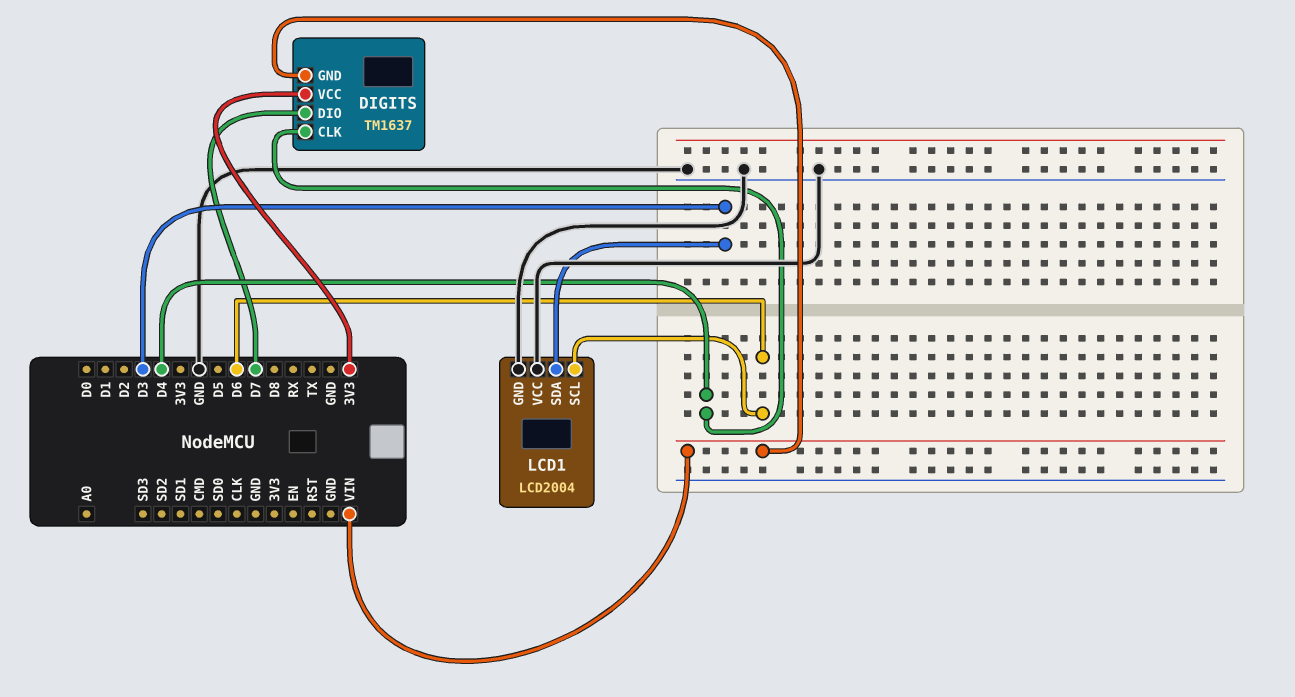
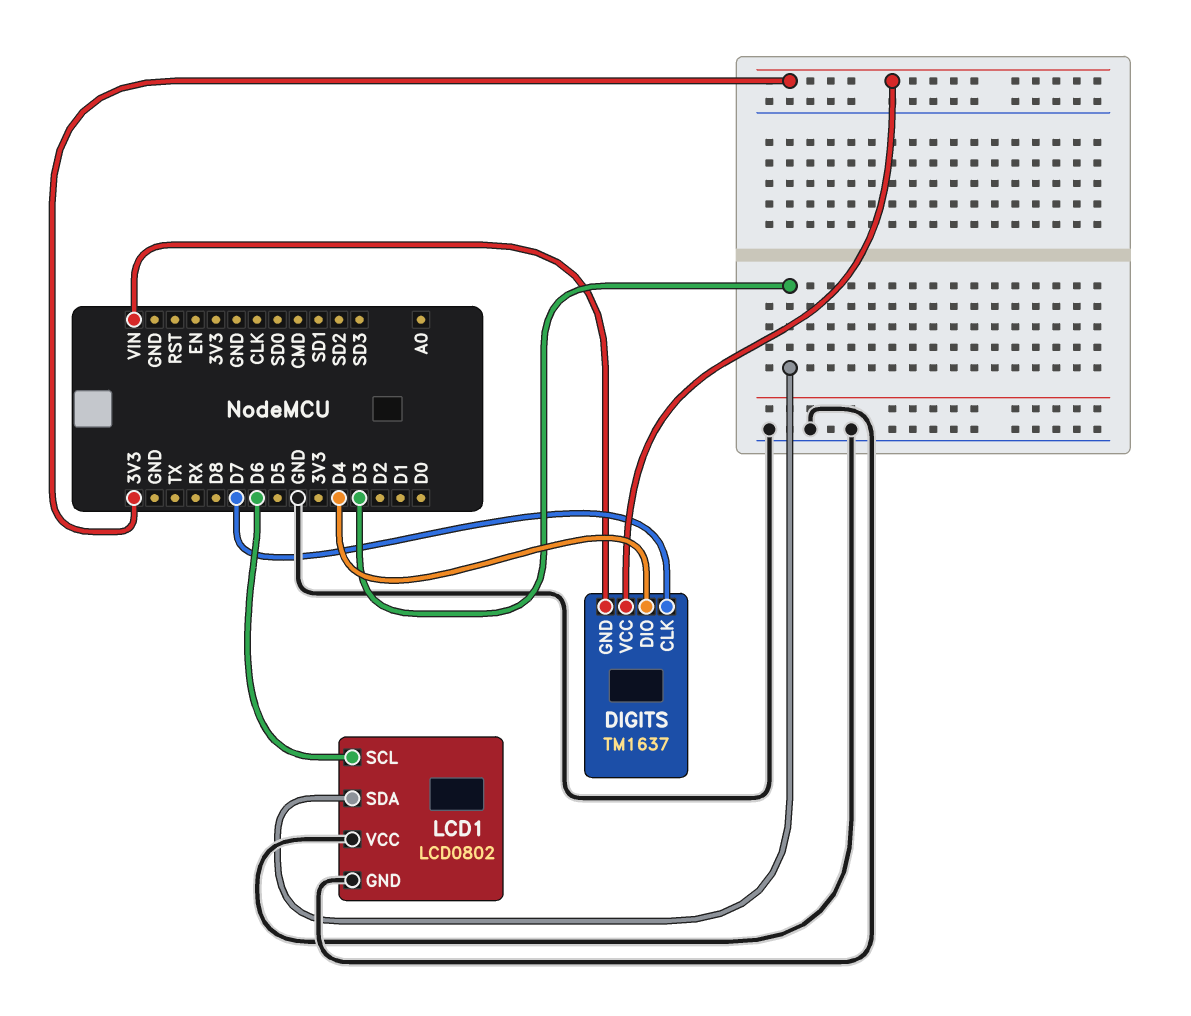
DIGITS pin CLK: D4 -> D7
DIGITS pin DIO: D7 -> D4
LCD1: LCD2004 -> LCD0802

